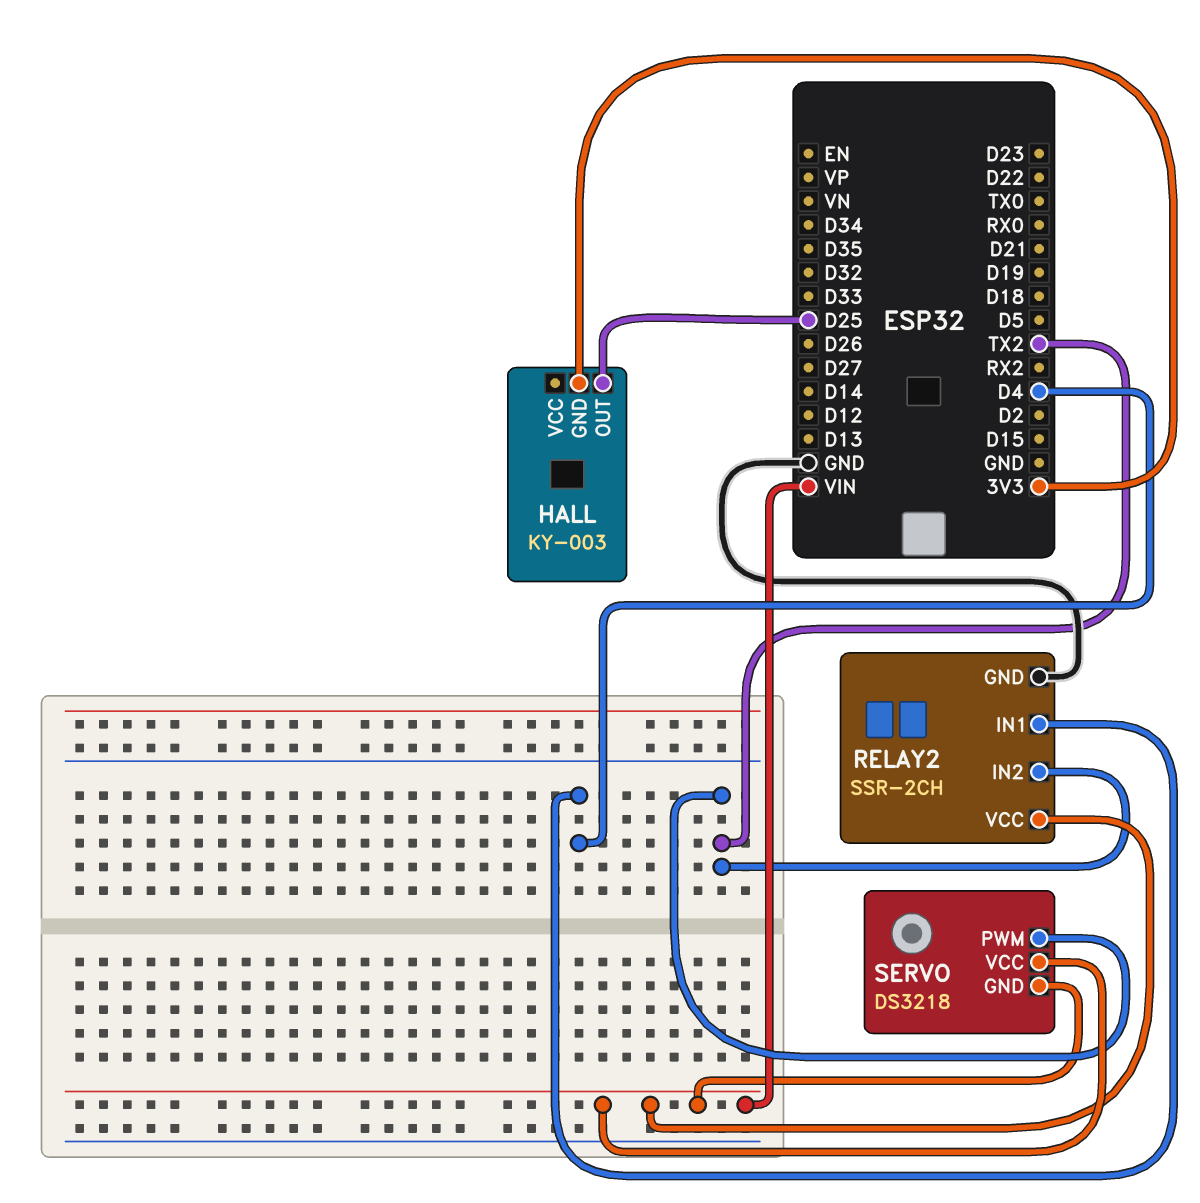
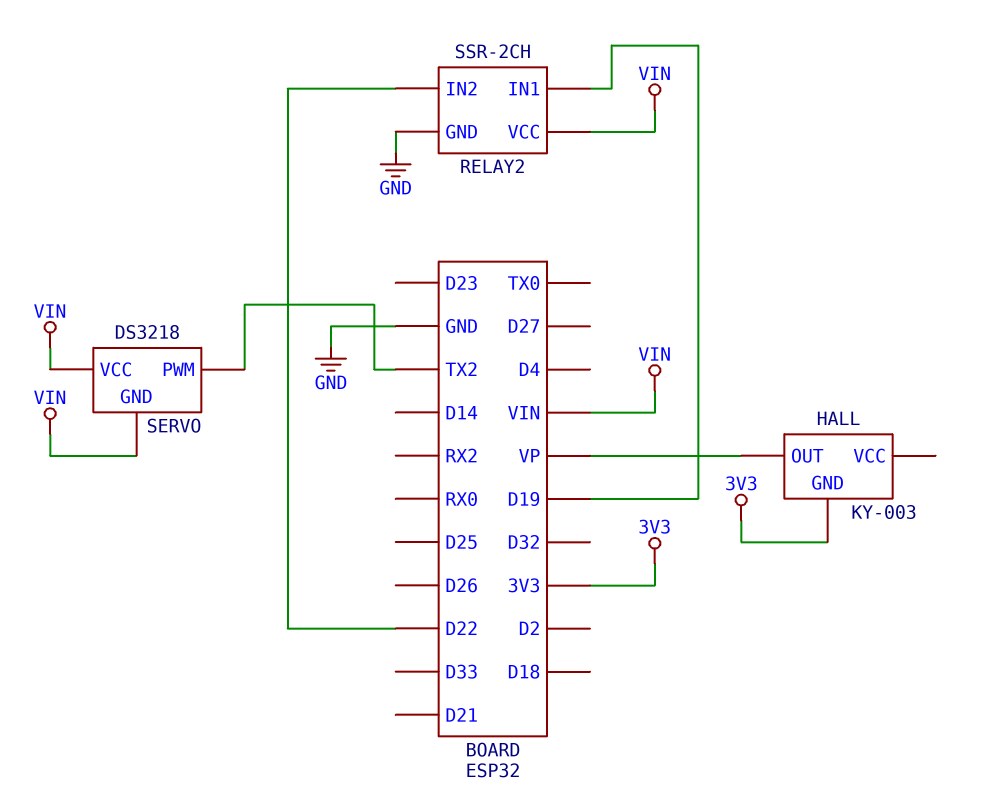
HALL pin OUT: D25 -> VP
RELAY2 pin IN1: D4 -> D19
RELAY2 pin IN2: TX2 -> D22

